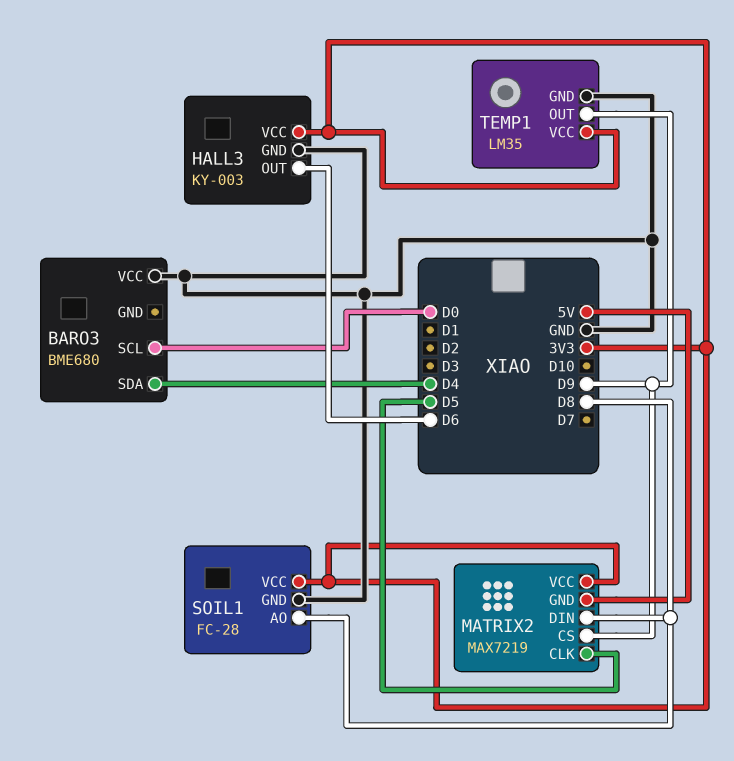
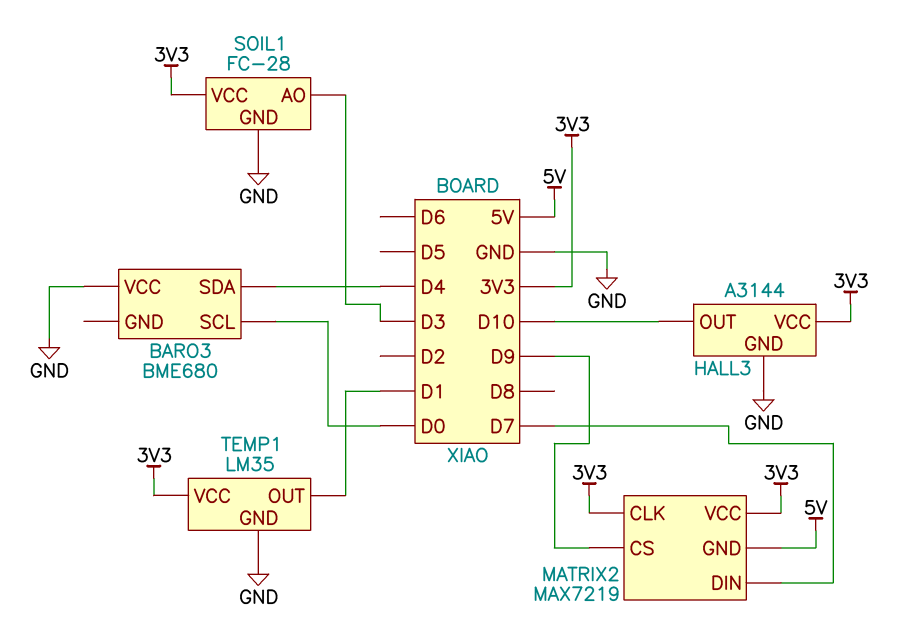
HALL3: KY-003 -> A3144
HALL3 pin OUT: D6 -> D10
MATRIX2 pin CLK: D5 -> 3V3
MATRIX2 pin DIN: D8 -> D7
SOIL1 pin AO: D8 -> D3
TEMP1 pin OUT: D9 -> D1

